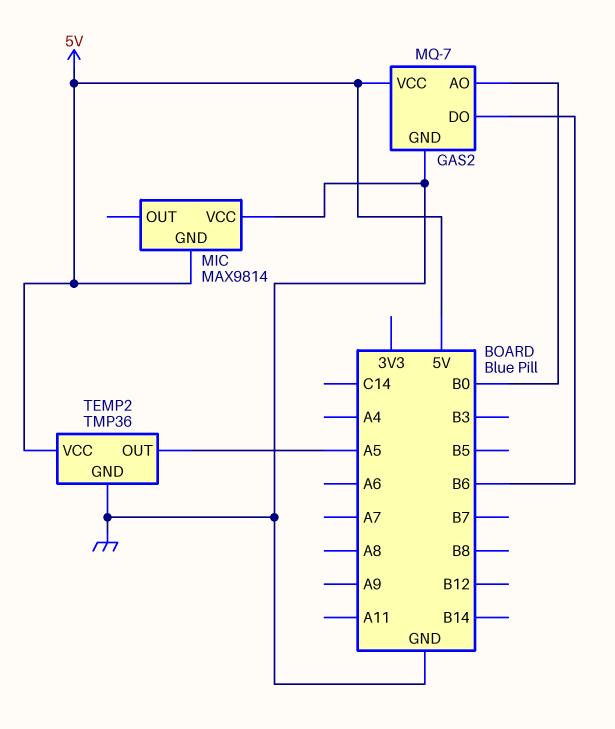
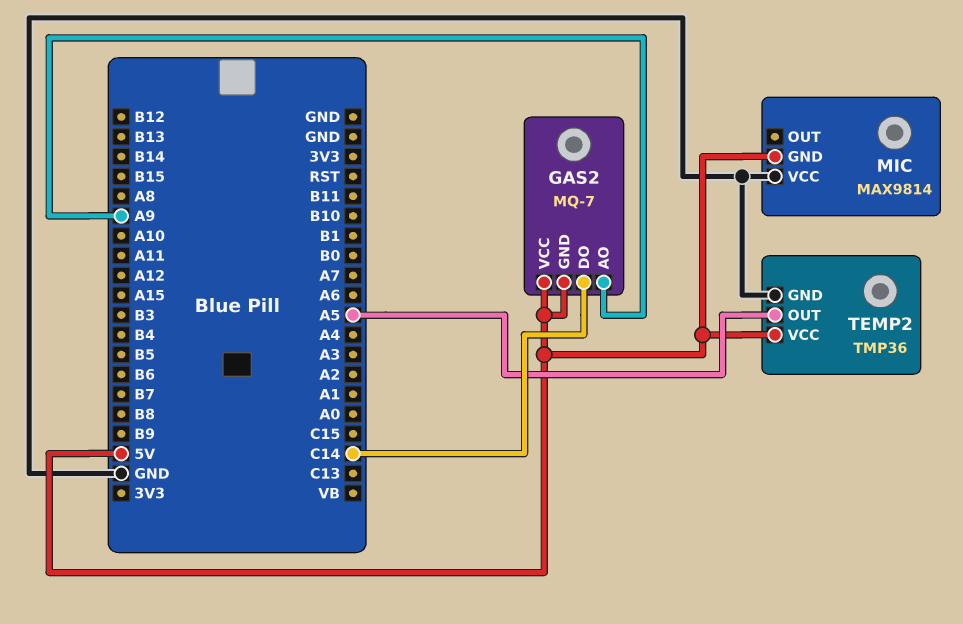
GAS2 pin AO: B0 -> A9
GAS2 pin DO: B6 -> C14
GAS2 pin GND: GND -> 5V

